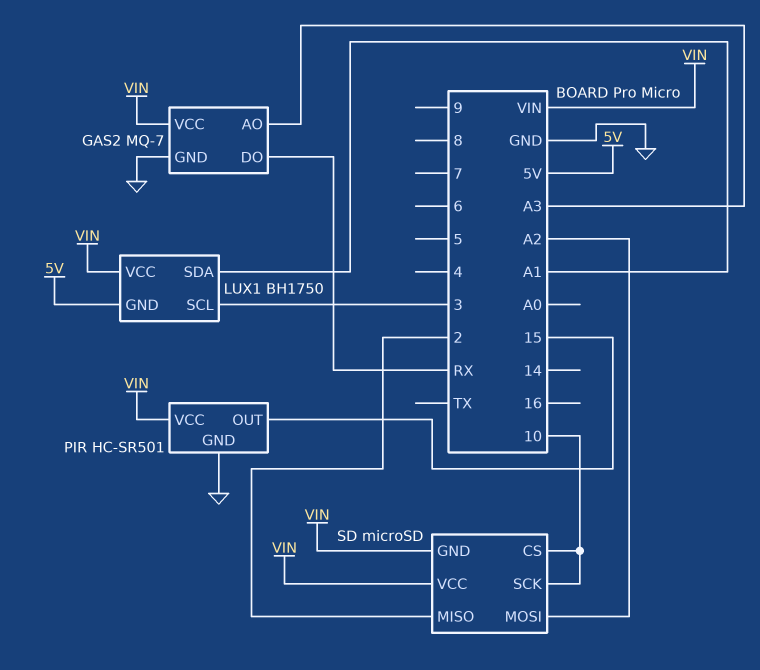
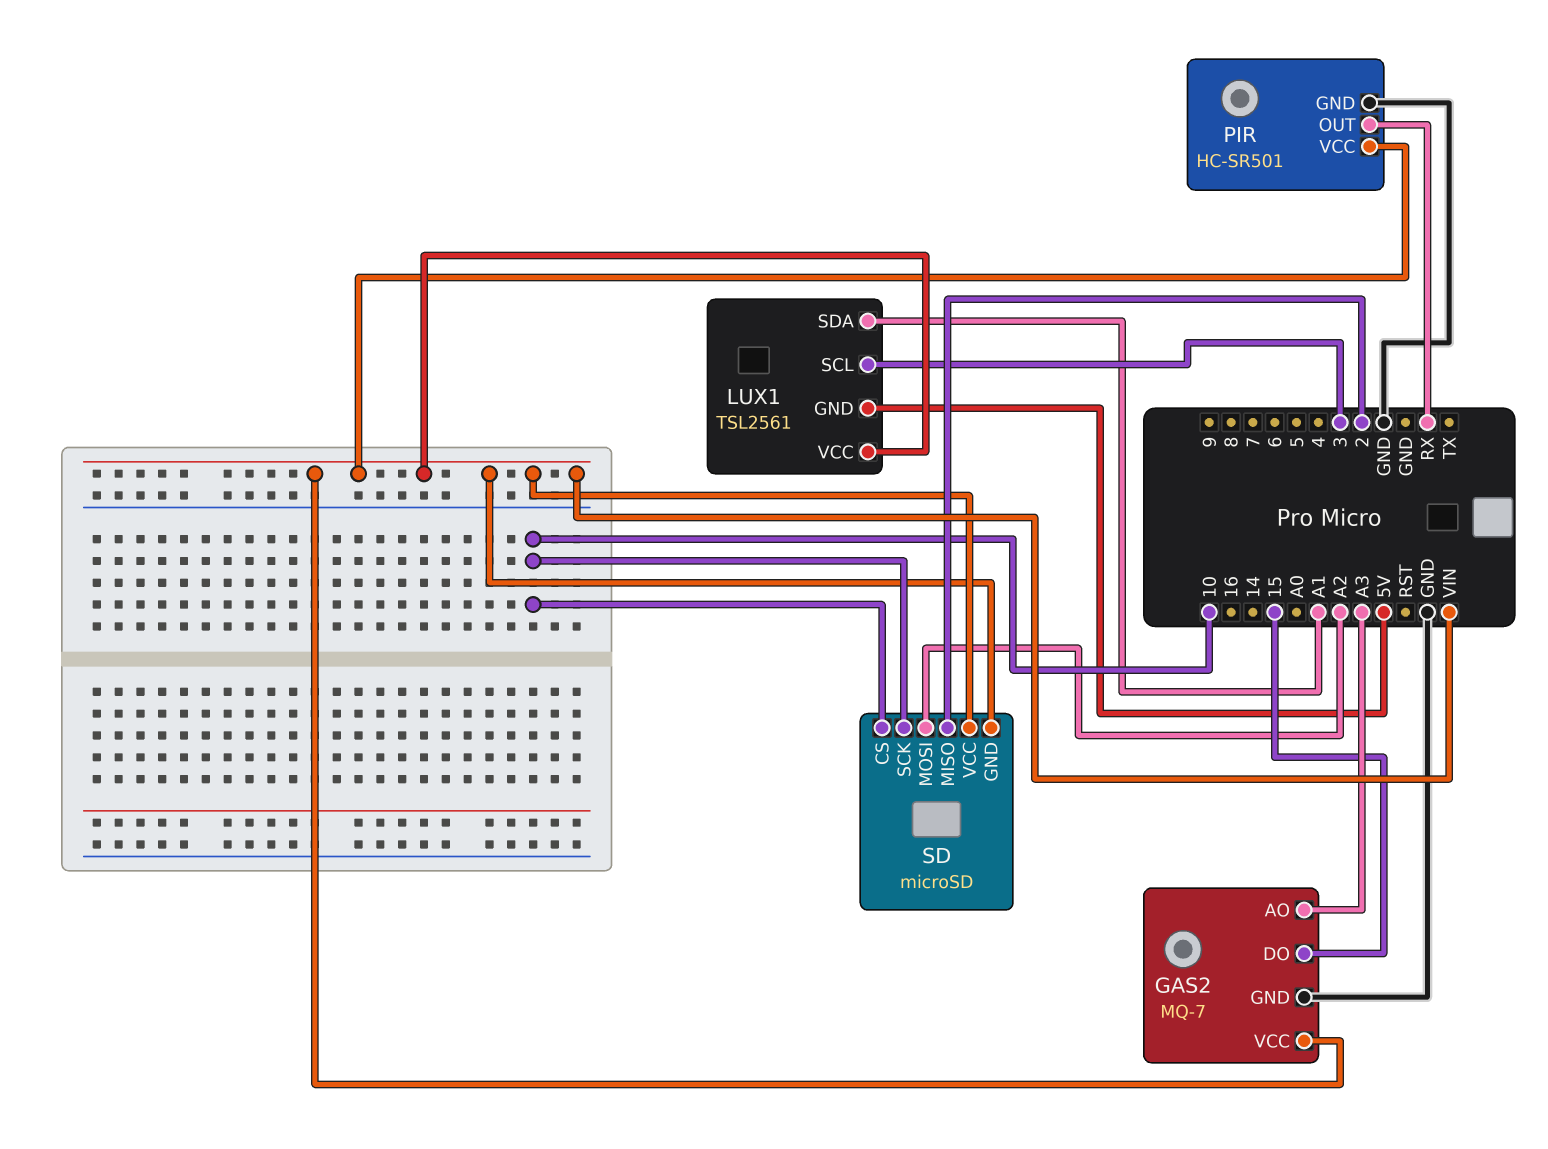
GAS2 pin DO: RX -> 15
LUX1: BH1750 -> TSL2561
PIR pin OUT: 15 -> RX

